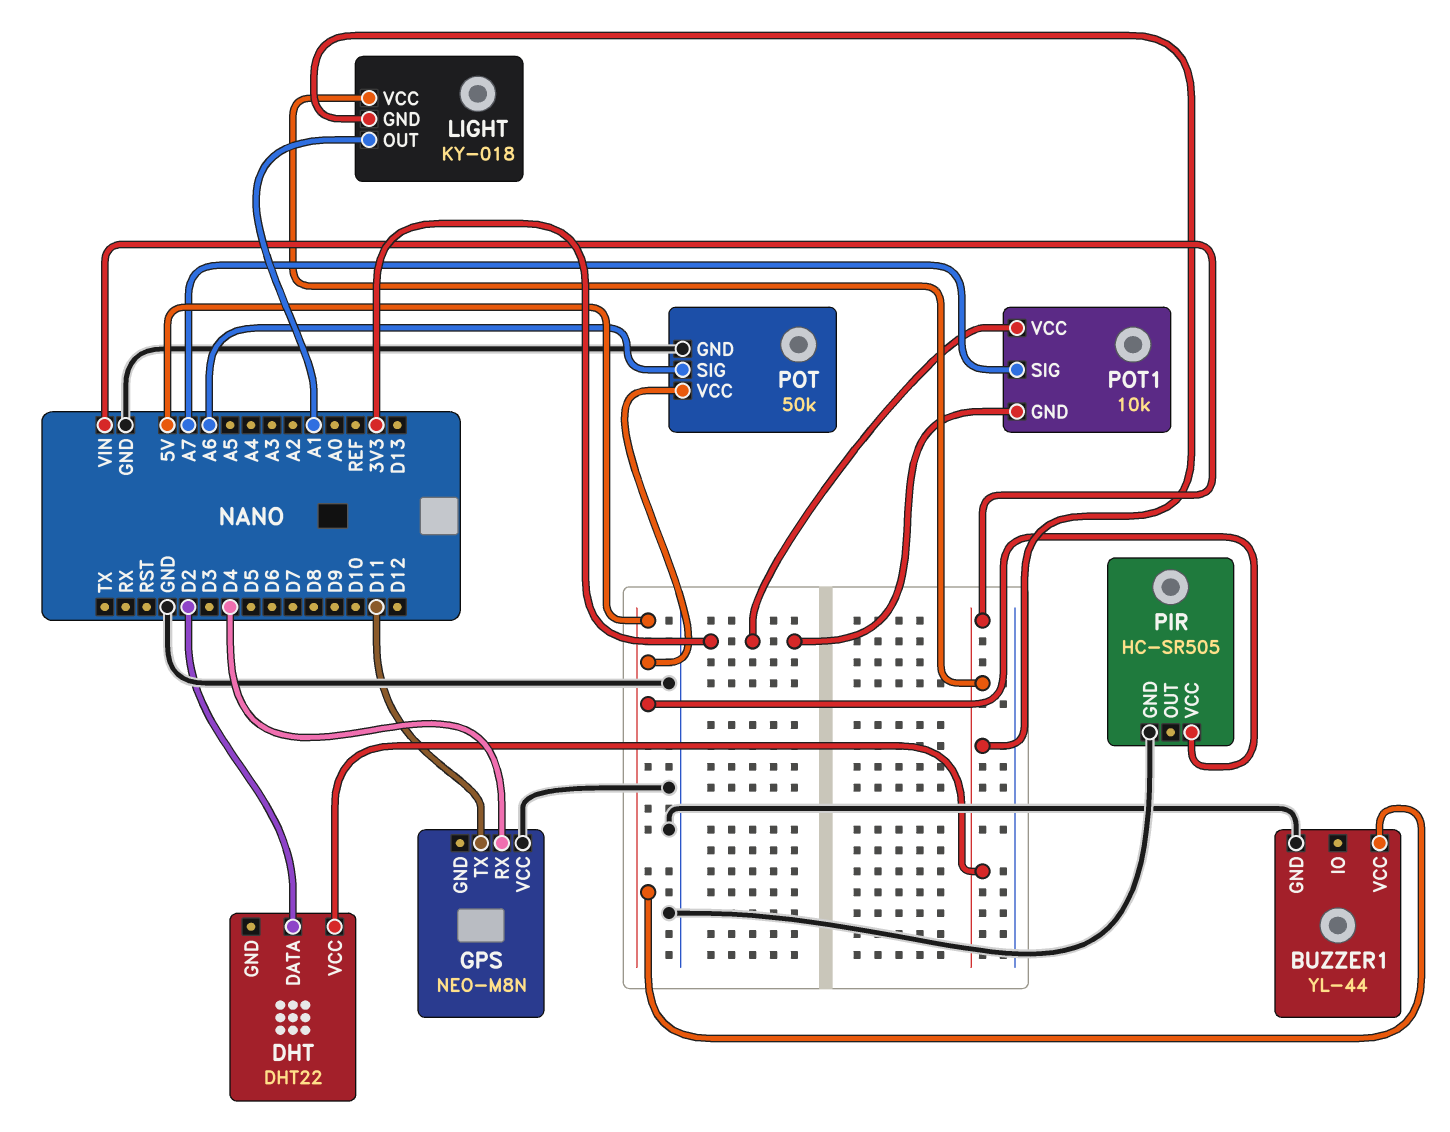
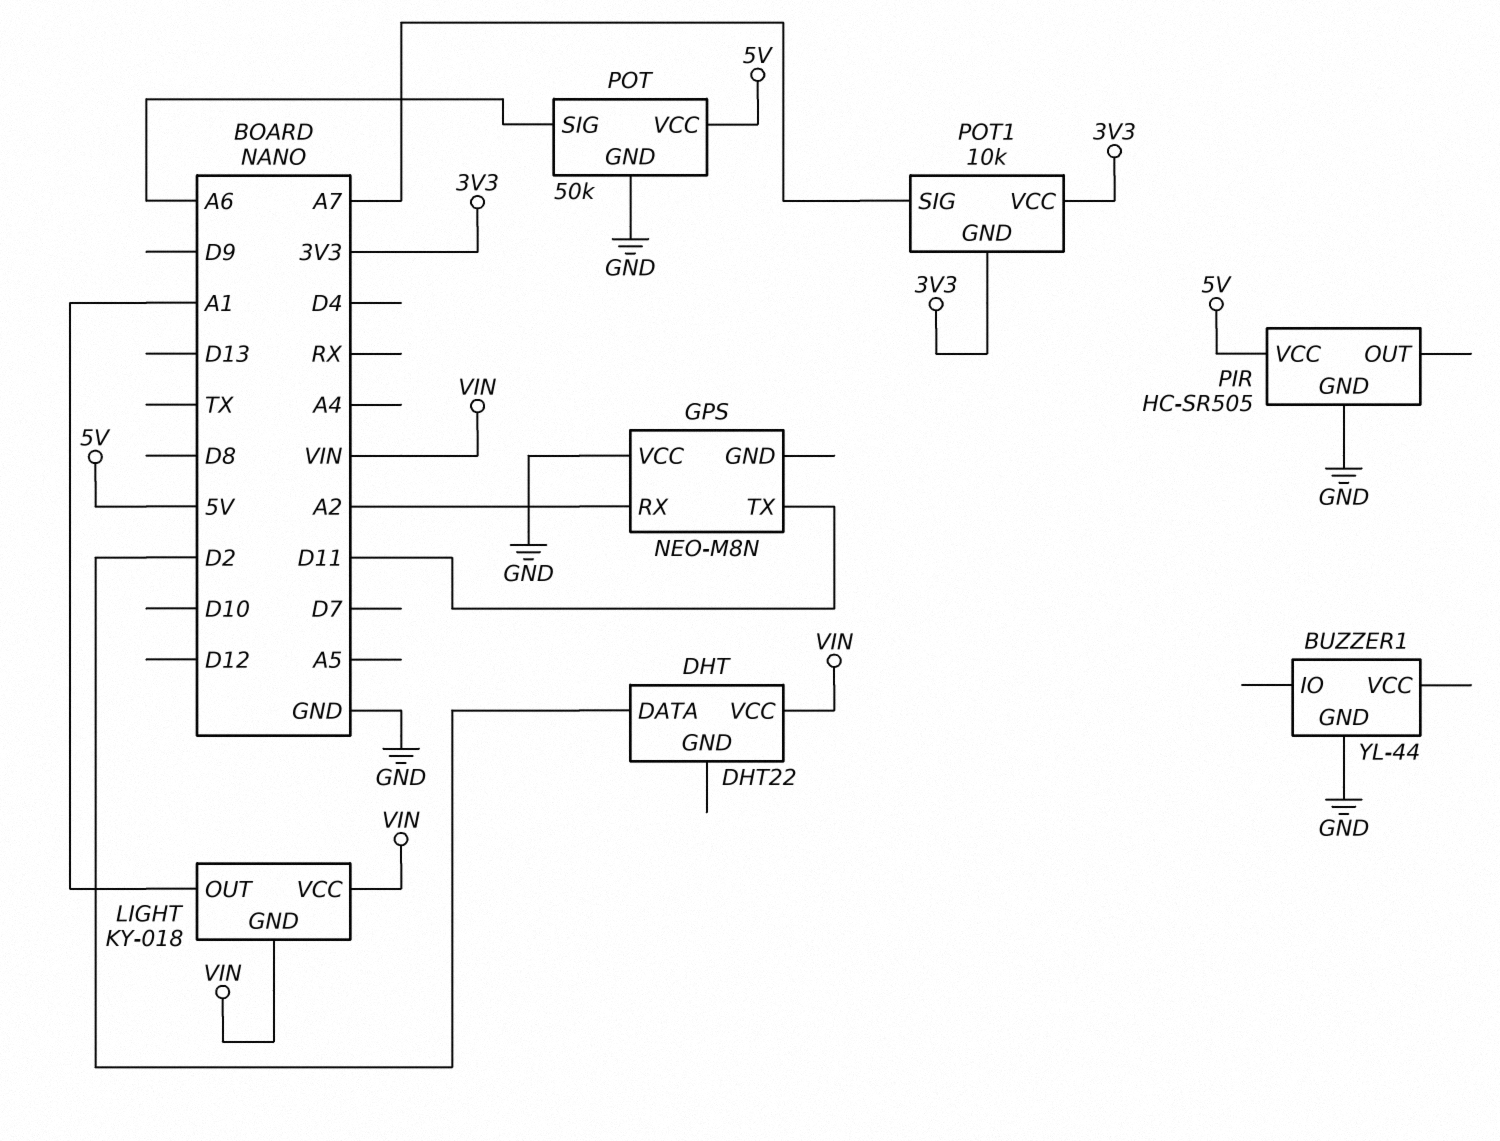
BUZZER1 pin VCC: 5V -> none
GPS pin RX: D4 -> A2

